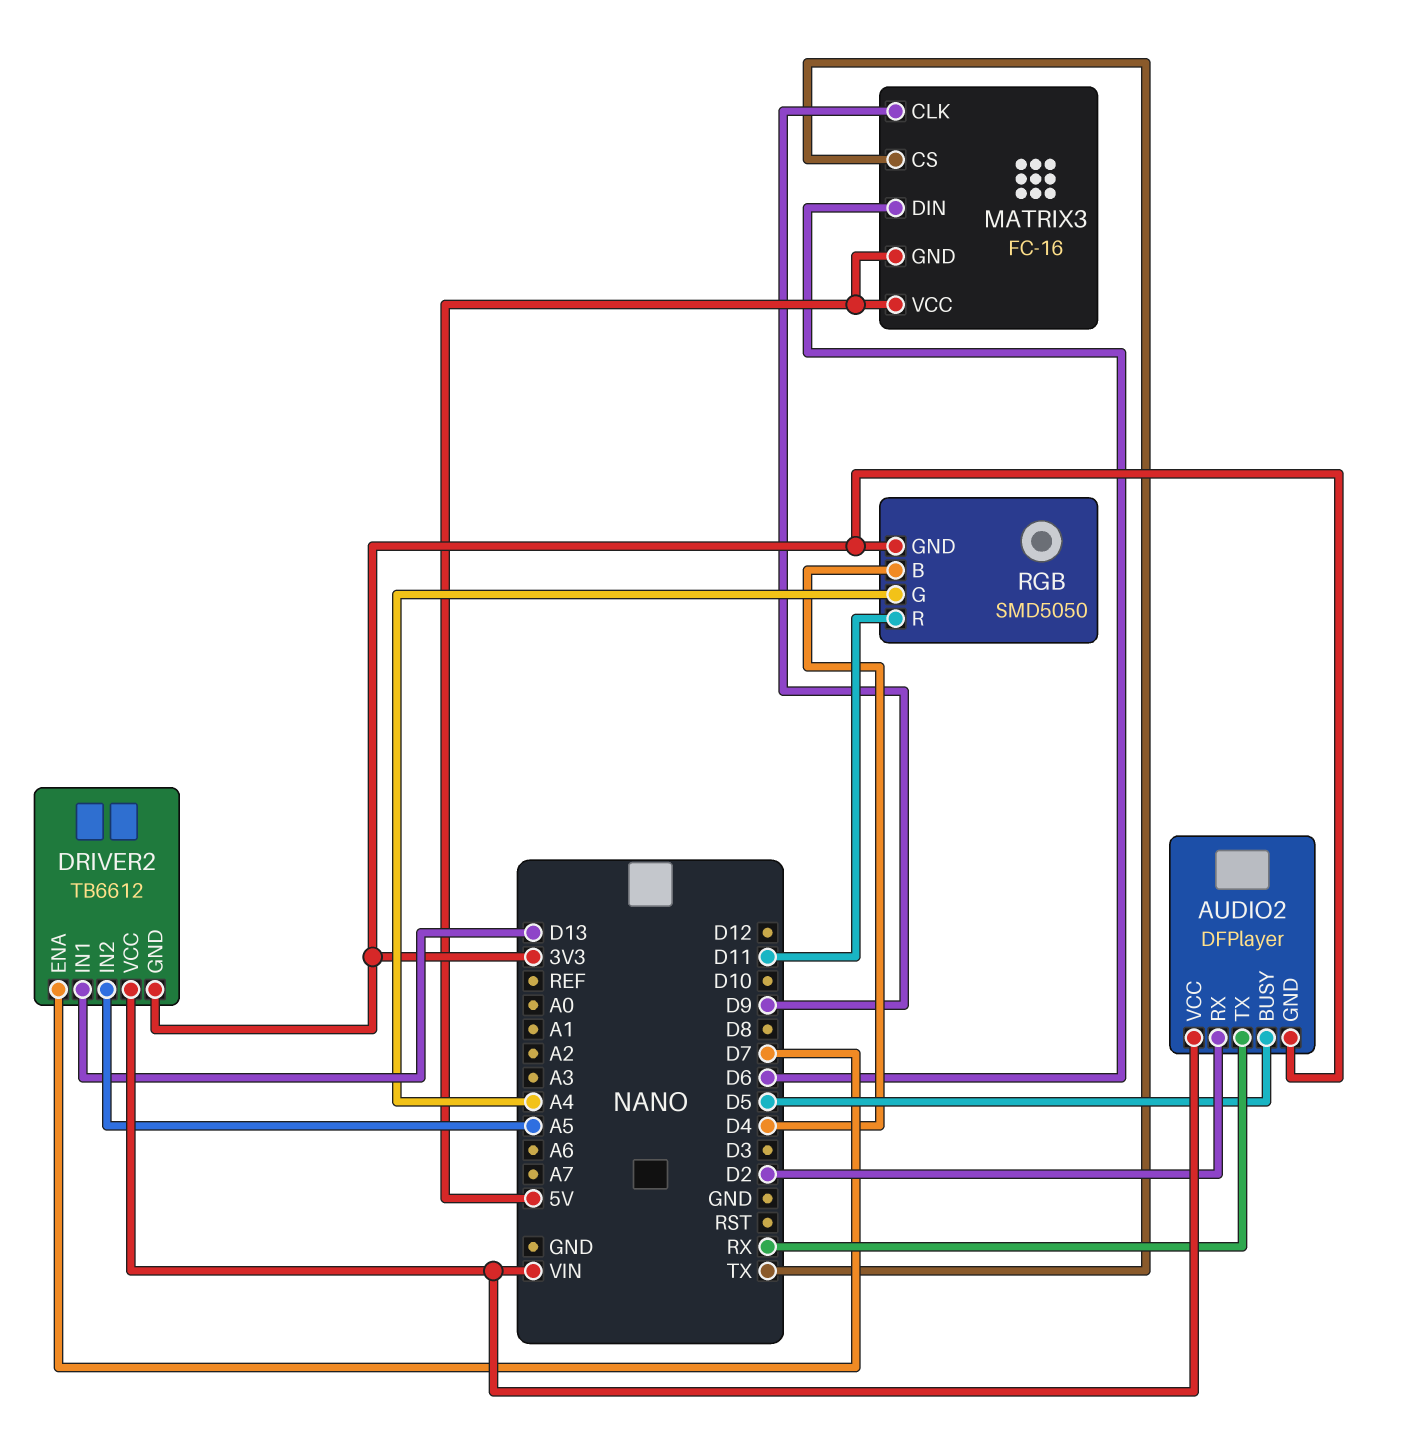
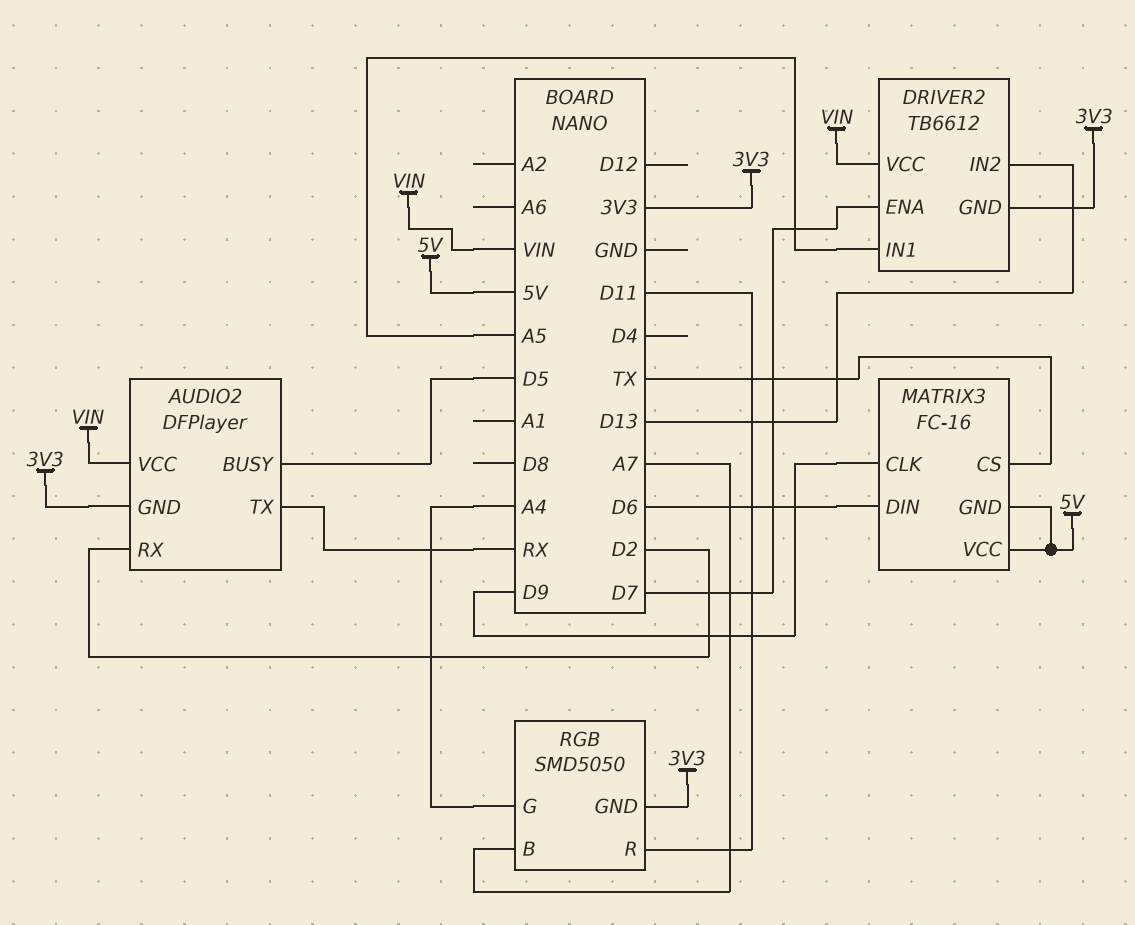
DRIVER2 pin IN1: D13 -> A5
DRIVER2 pin IN2: A5 -> D13
RGB pin B: D4 -> A7

